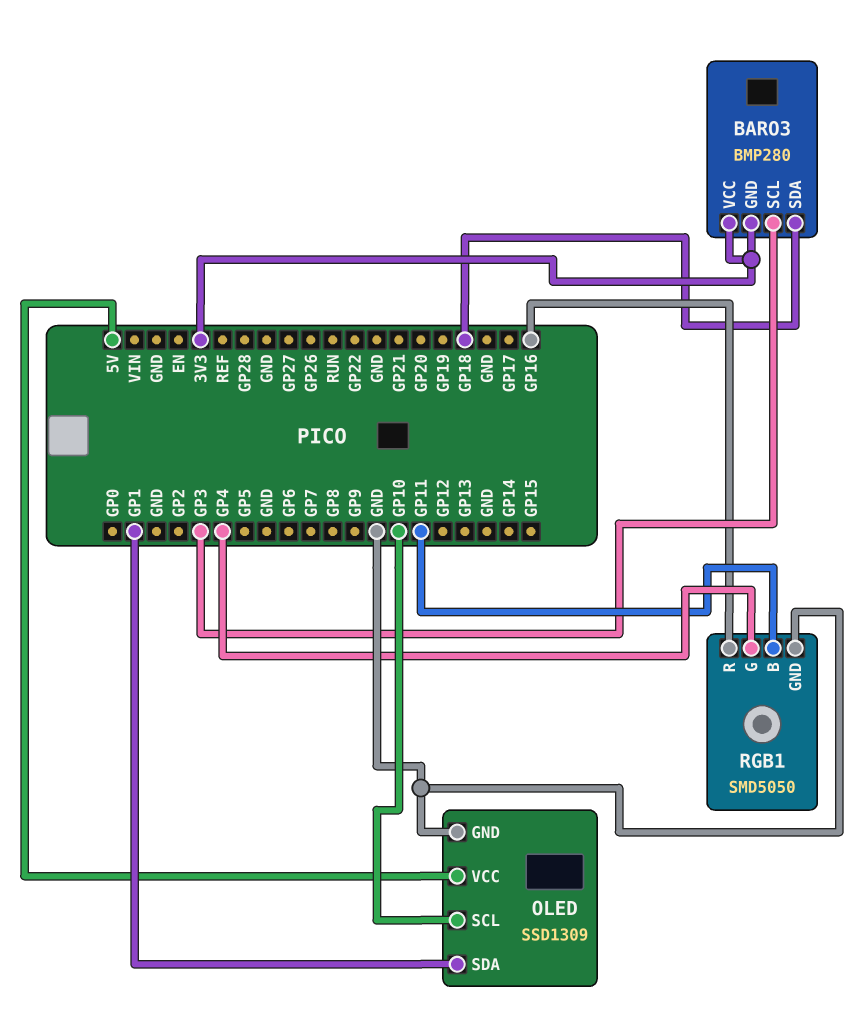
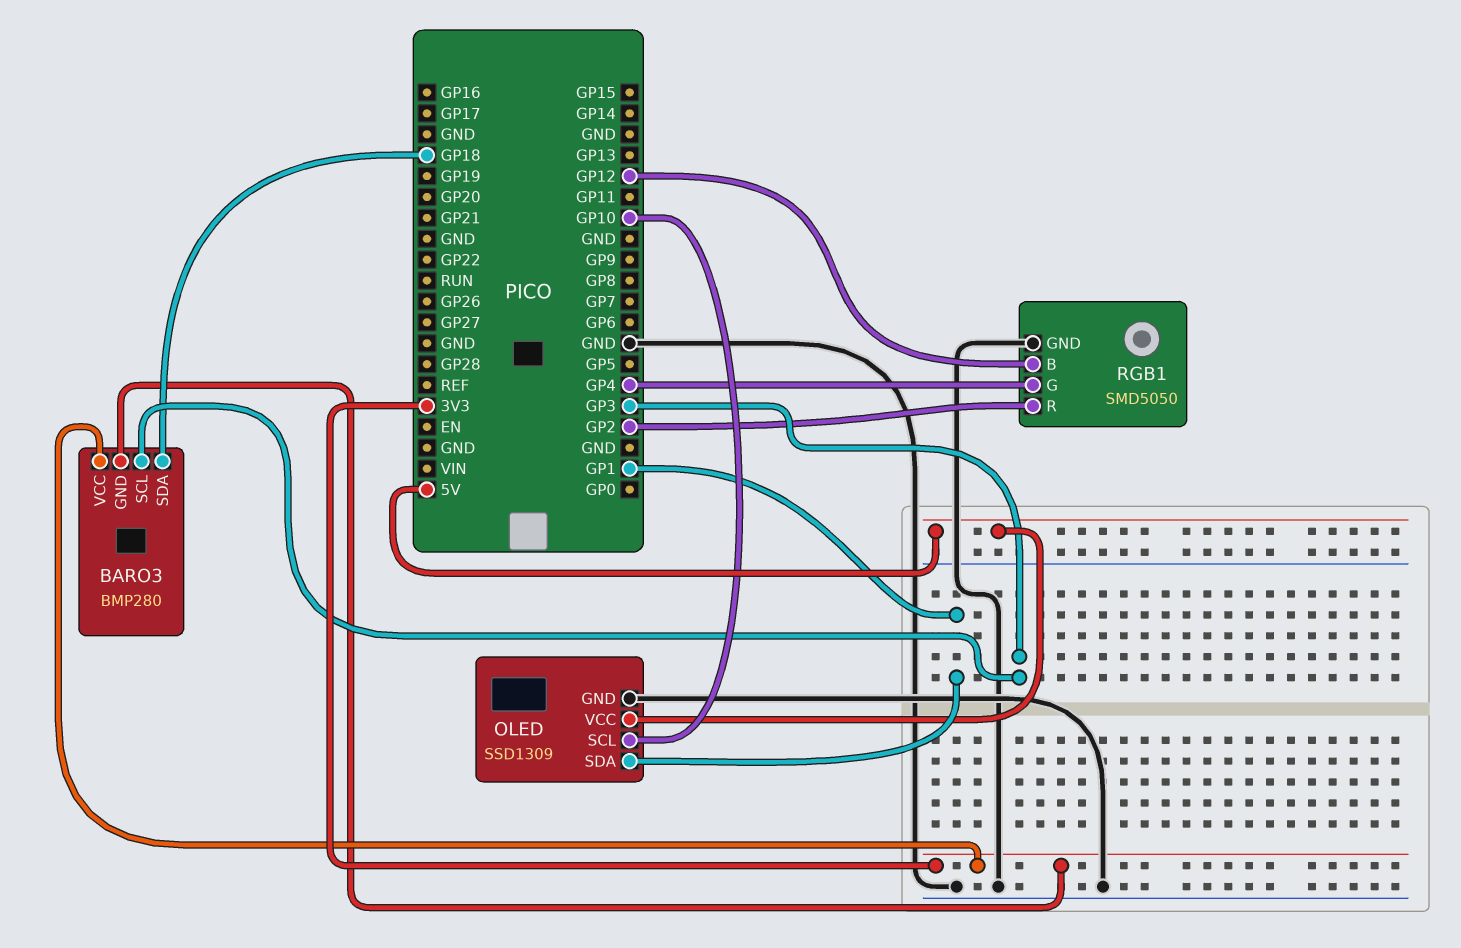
RGB1 pin B: GP11 -> GP12
RGB1 pin R: GP16 -> GP2

